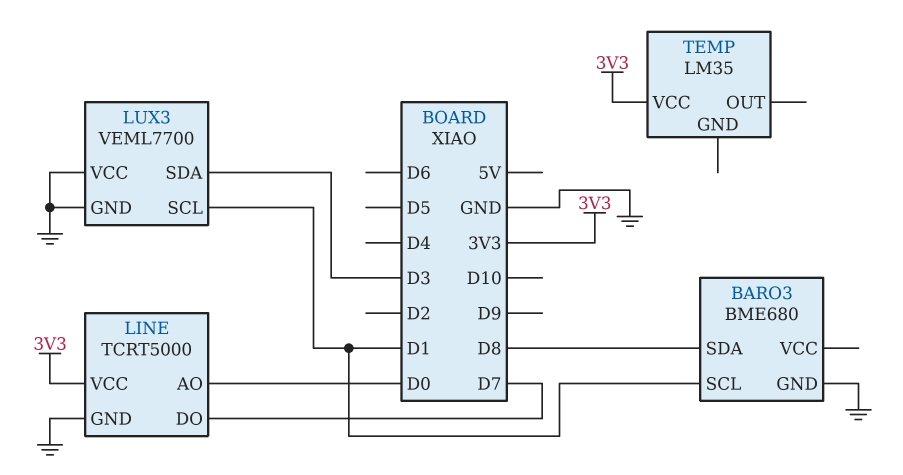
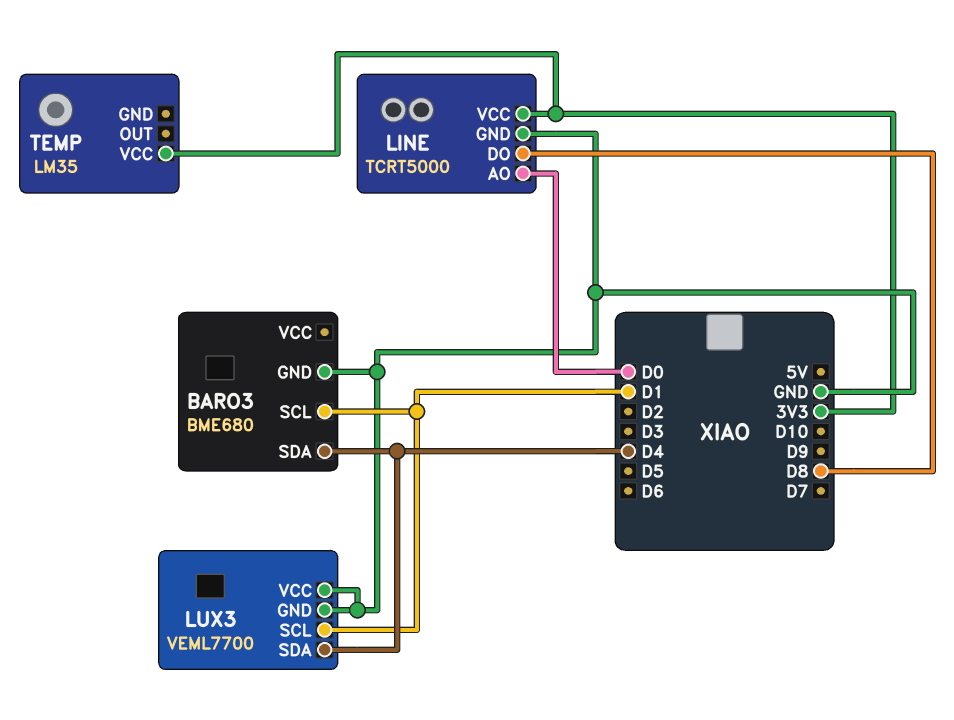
BARO3 pin SDA: D8 -> D4
LINE pin DO: D7 -> D8
LUX3 pin SDA: D3 -> D4

